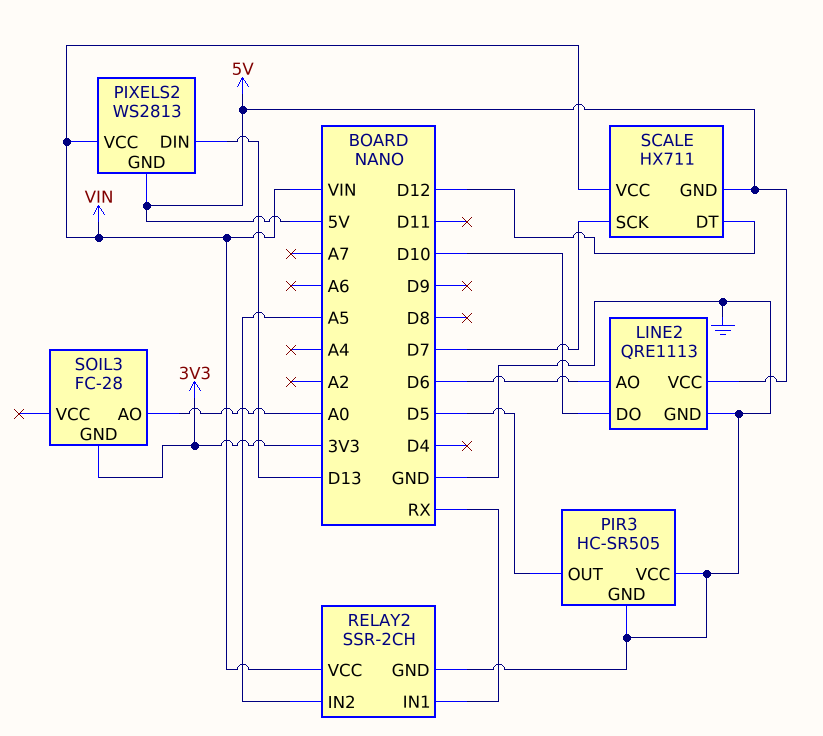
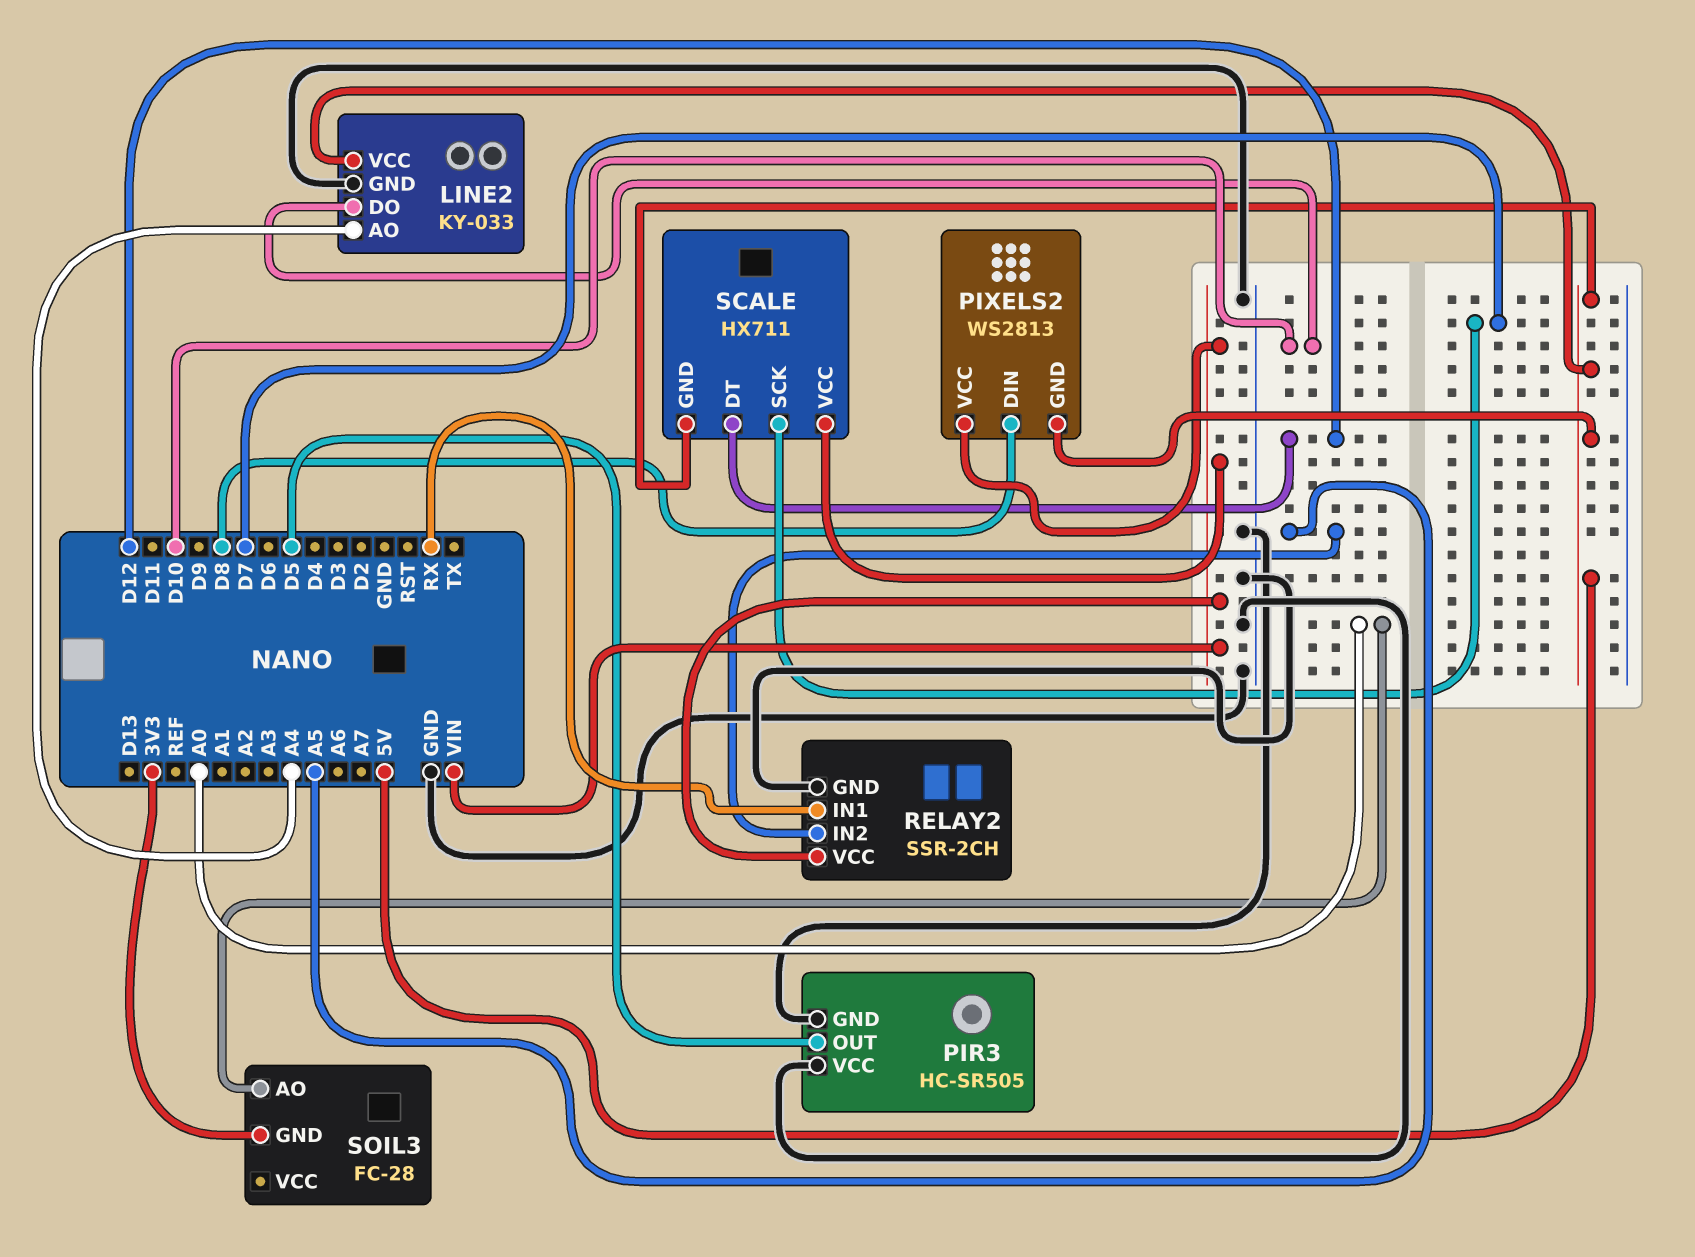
LINE2: QRE1113 -> KY-033
LINE2 pin AO: D6 -> A4
PIXELS2 pin DIN: D13 -> D8

